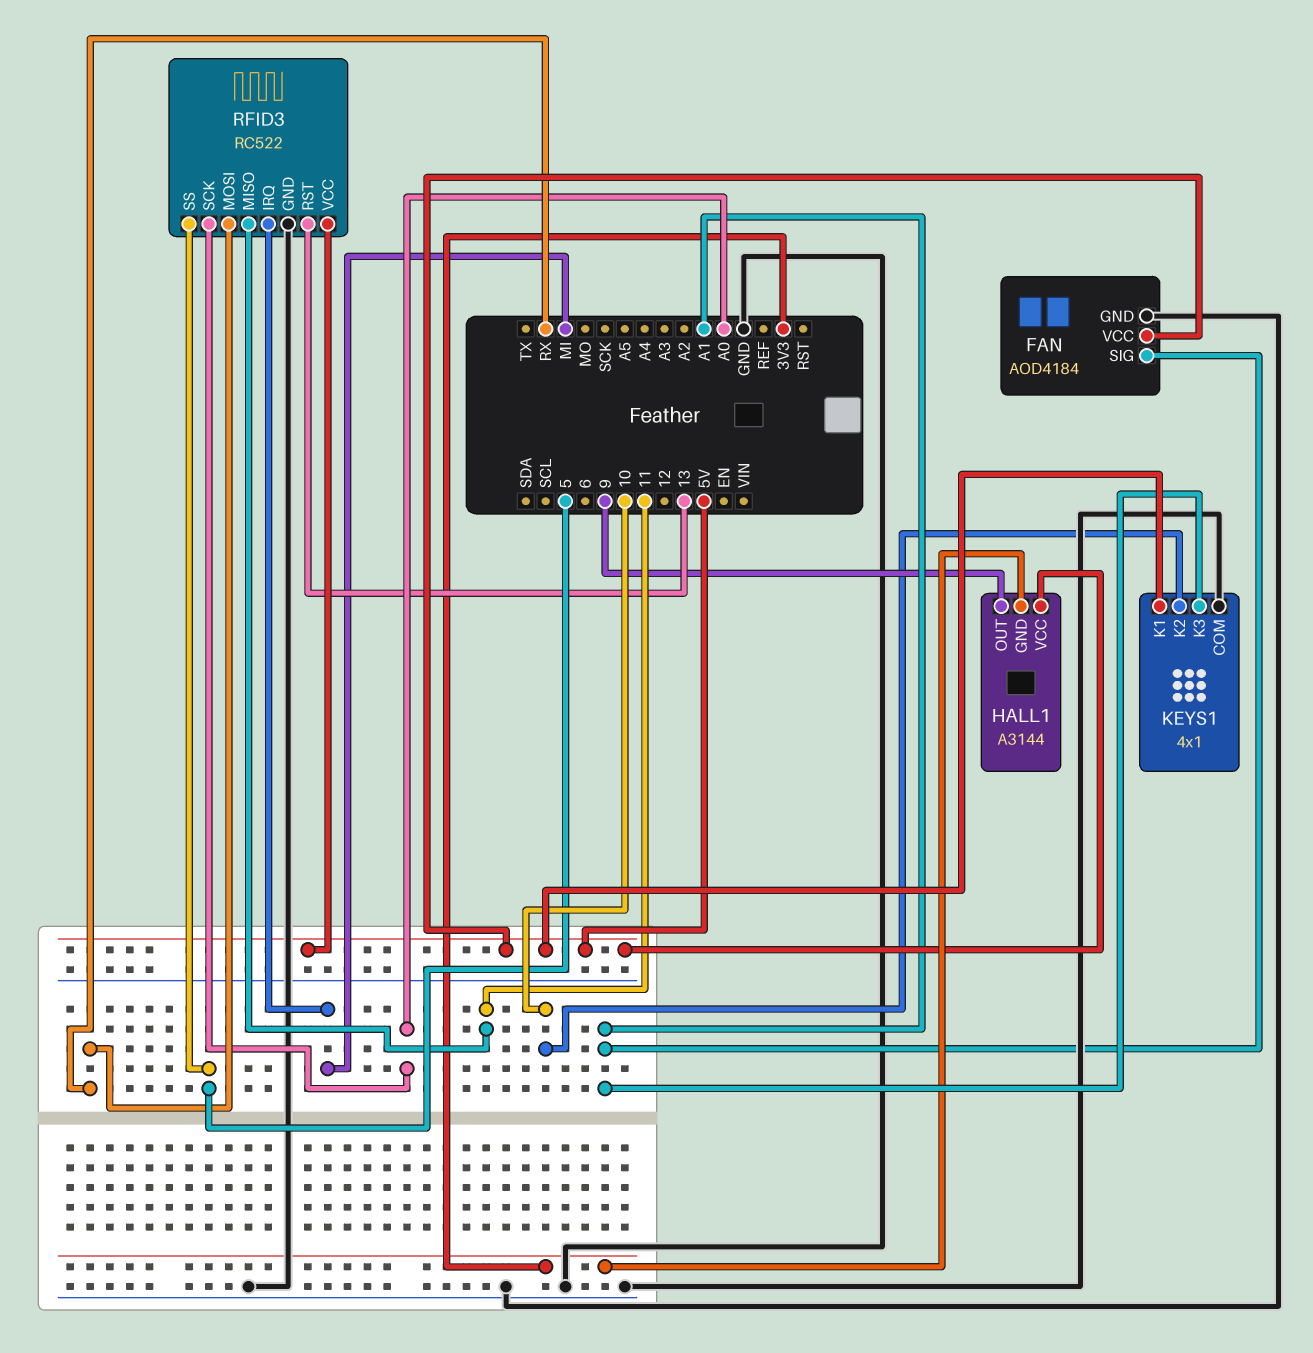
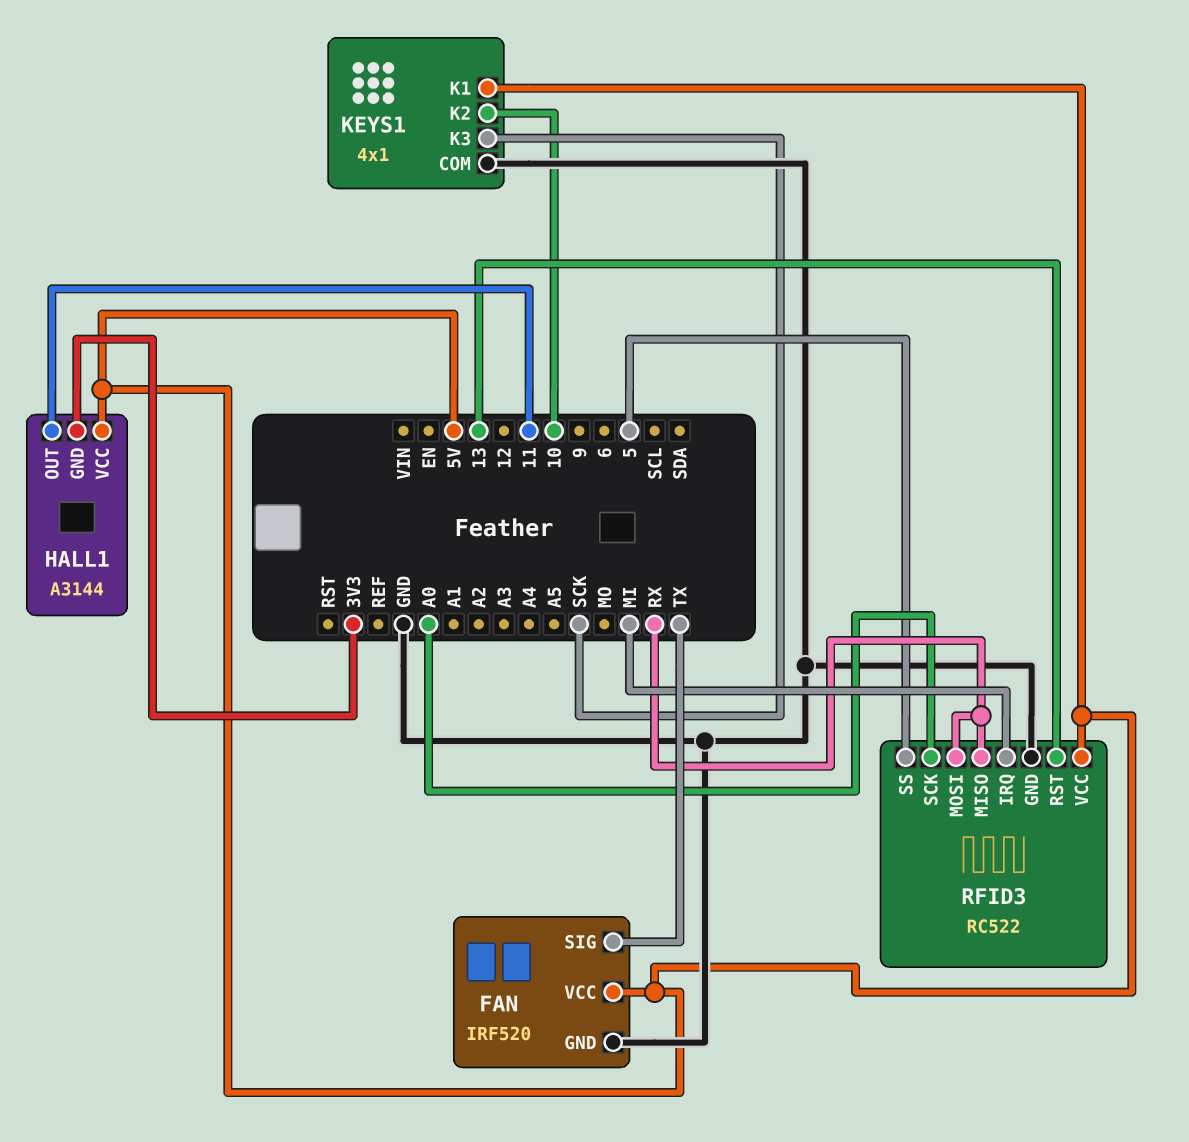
FAN: AOD4184 -> IRF520
FAN pin SIG: A1 -> TX
HALL1 pin OUT: 9 -> 11
KEYS1 pin K3: A1 -> SCK
RFID3 pin MISO: 11 -> RX

